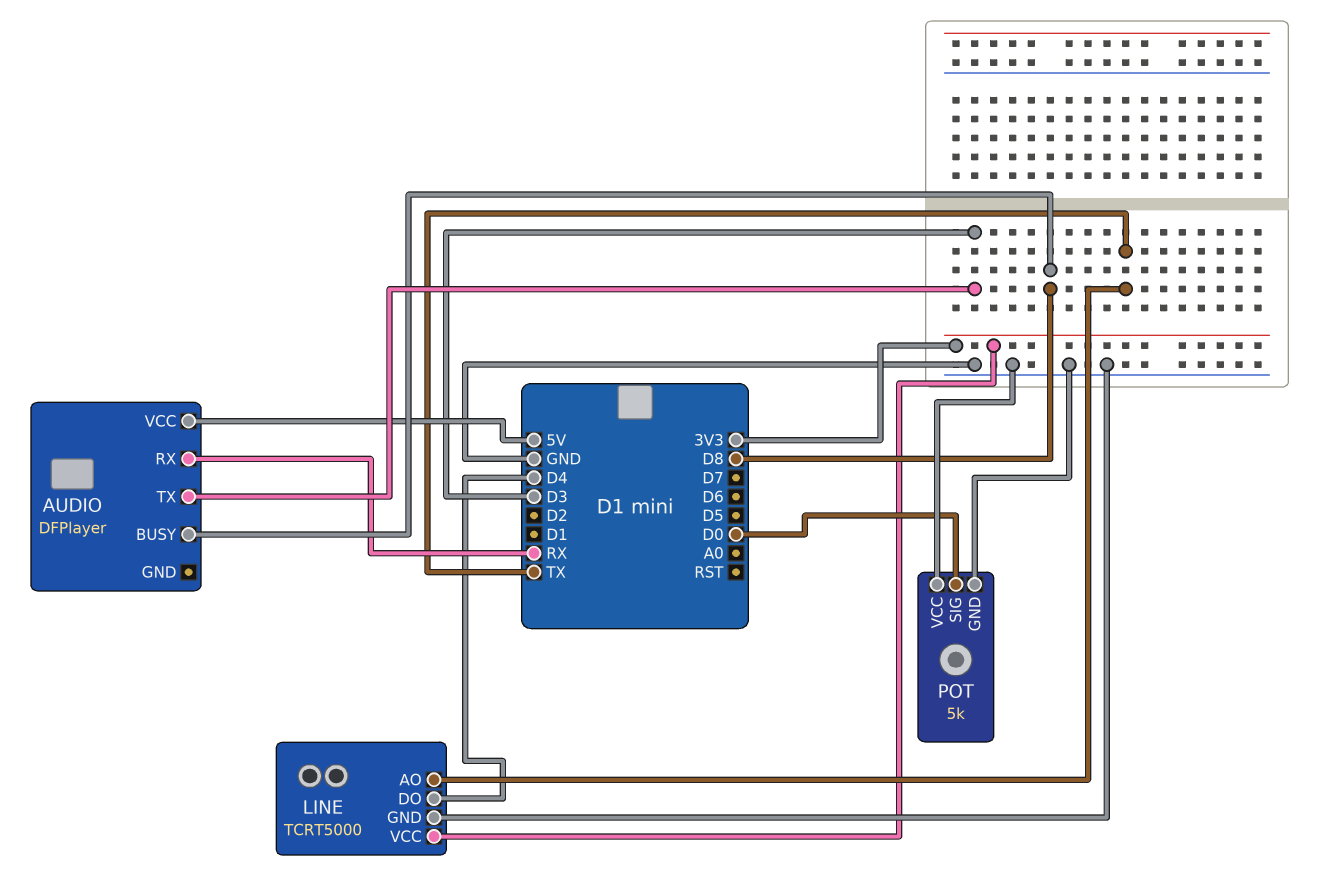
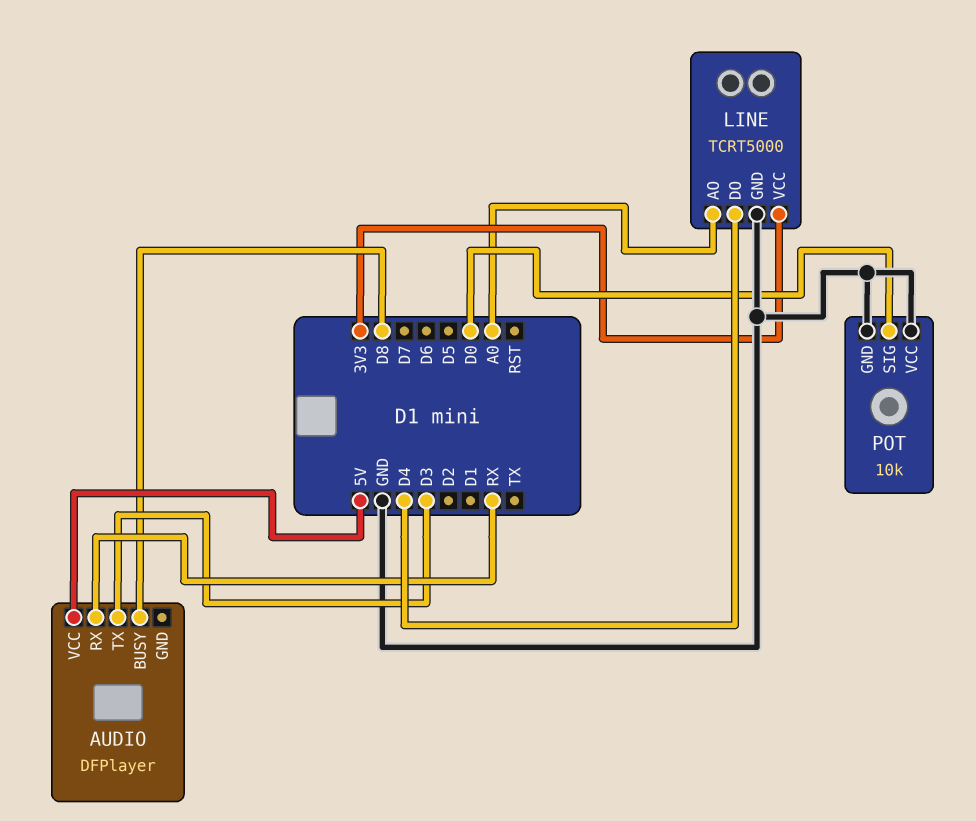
LINE pin AO: TX -> A0
POT: 5k -> 10k

